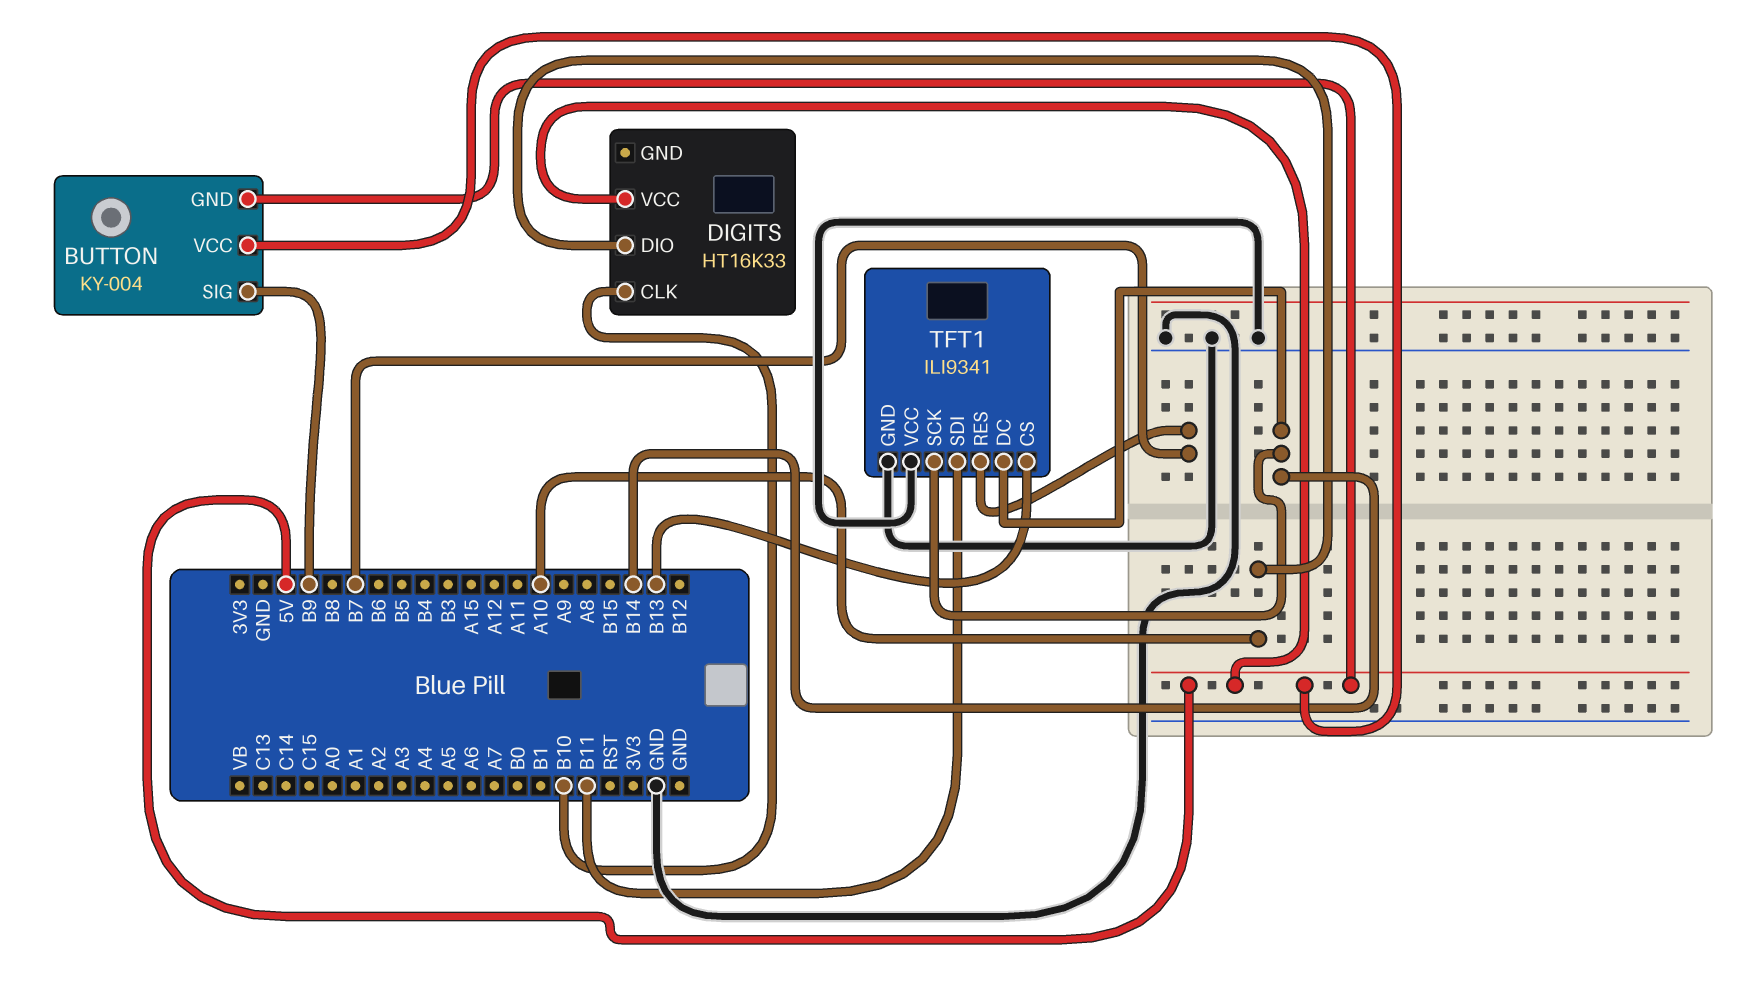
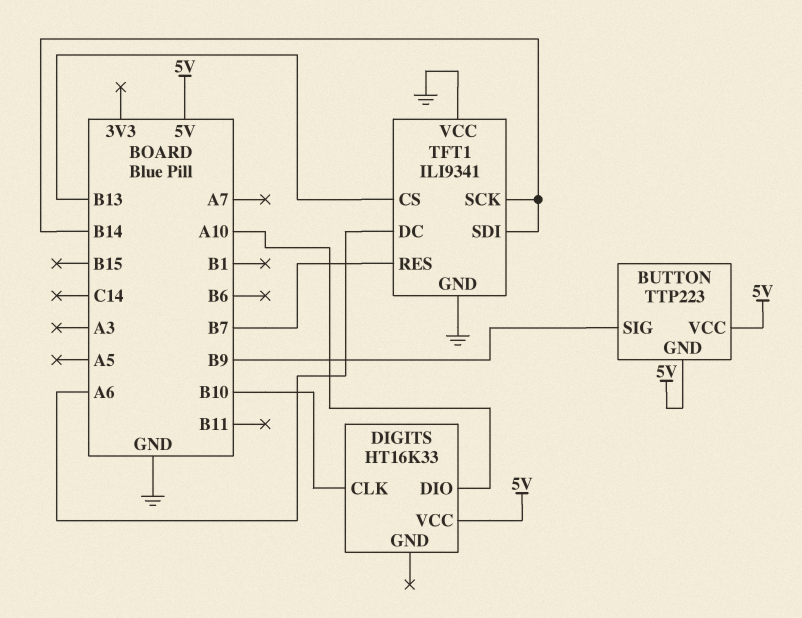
BUTTON: KY-004 -> TTP223
TFT1 pin DC: B14 -> A6
TFT1 pin SDI: B11 -> B14

